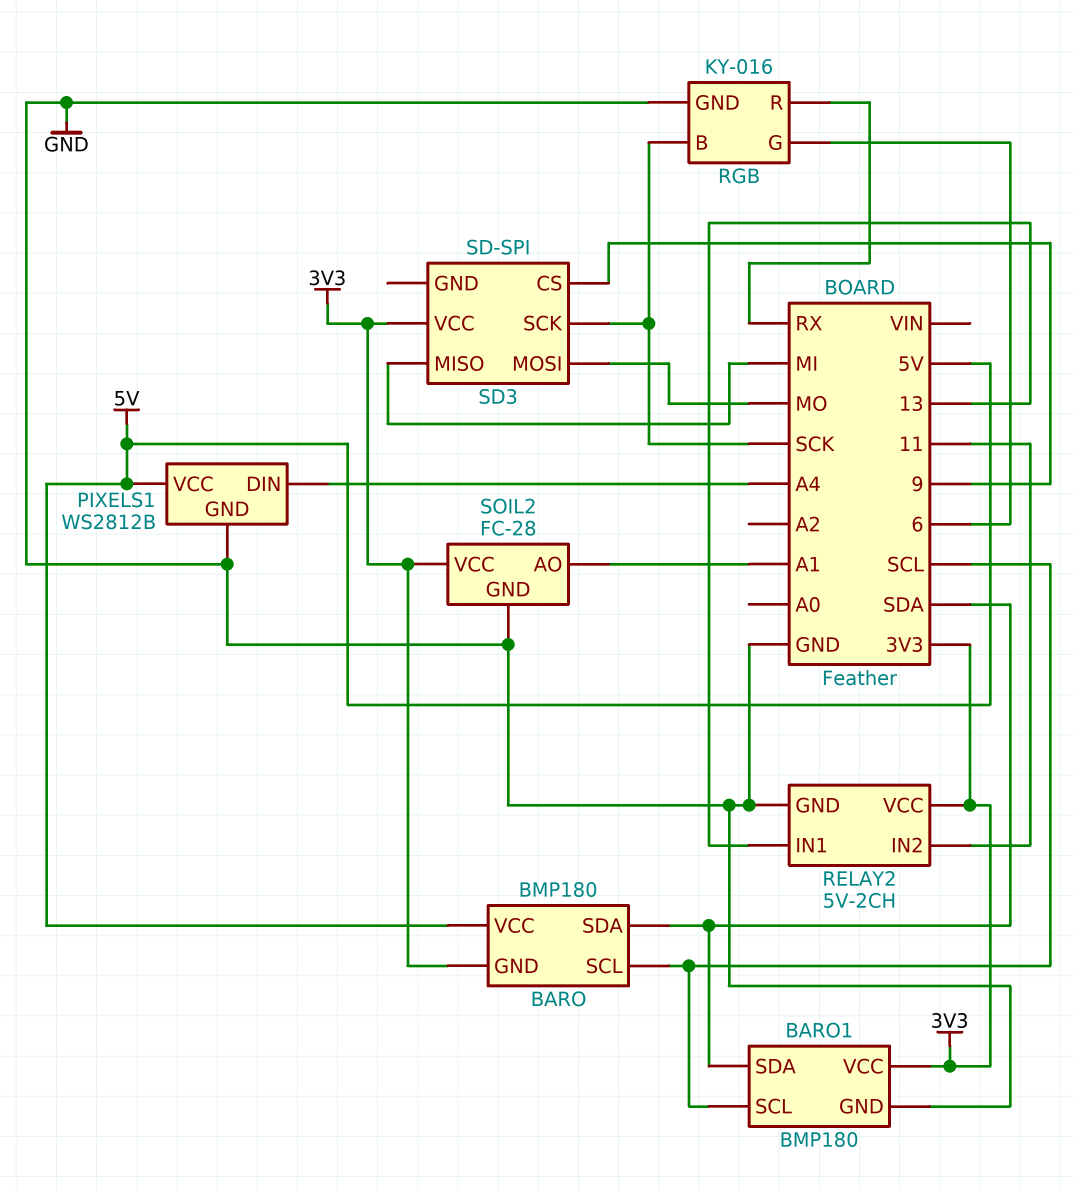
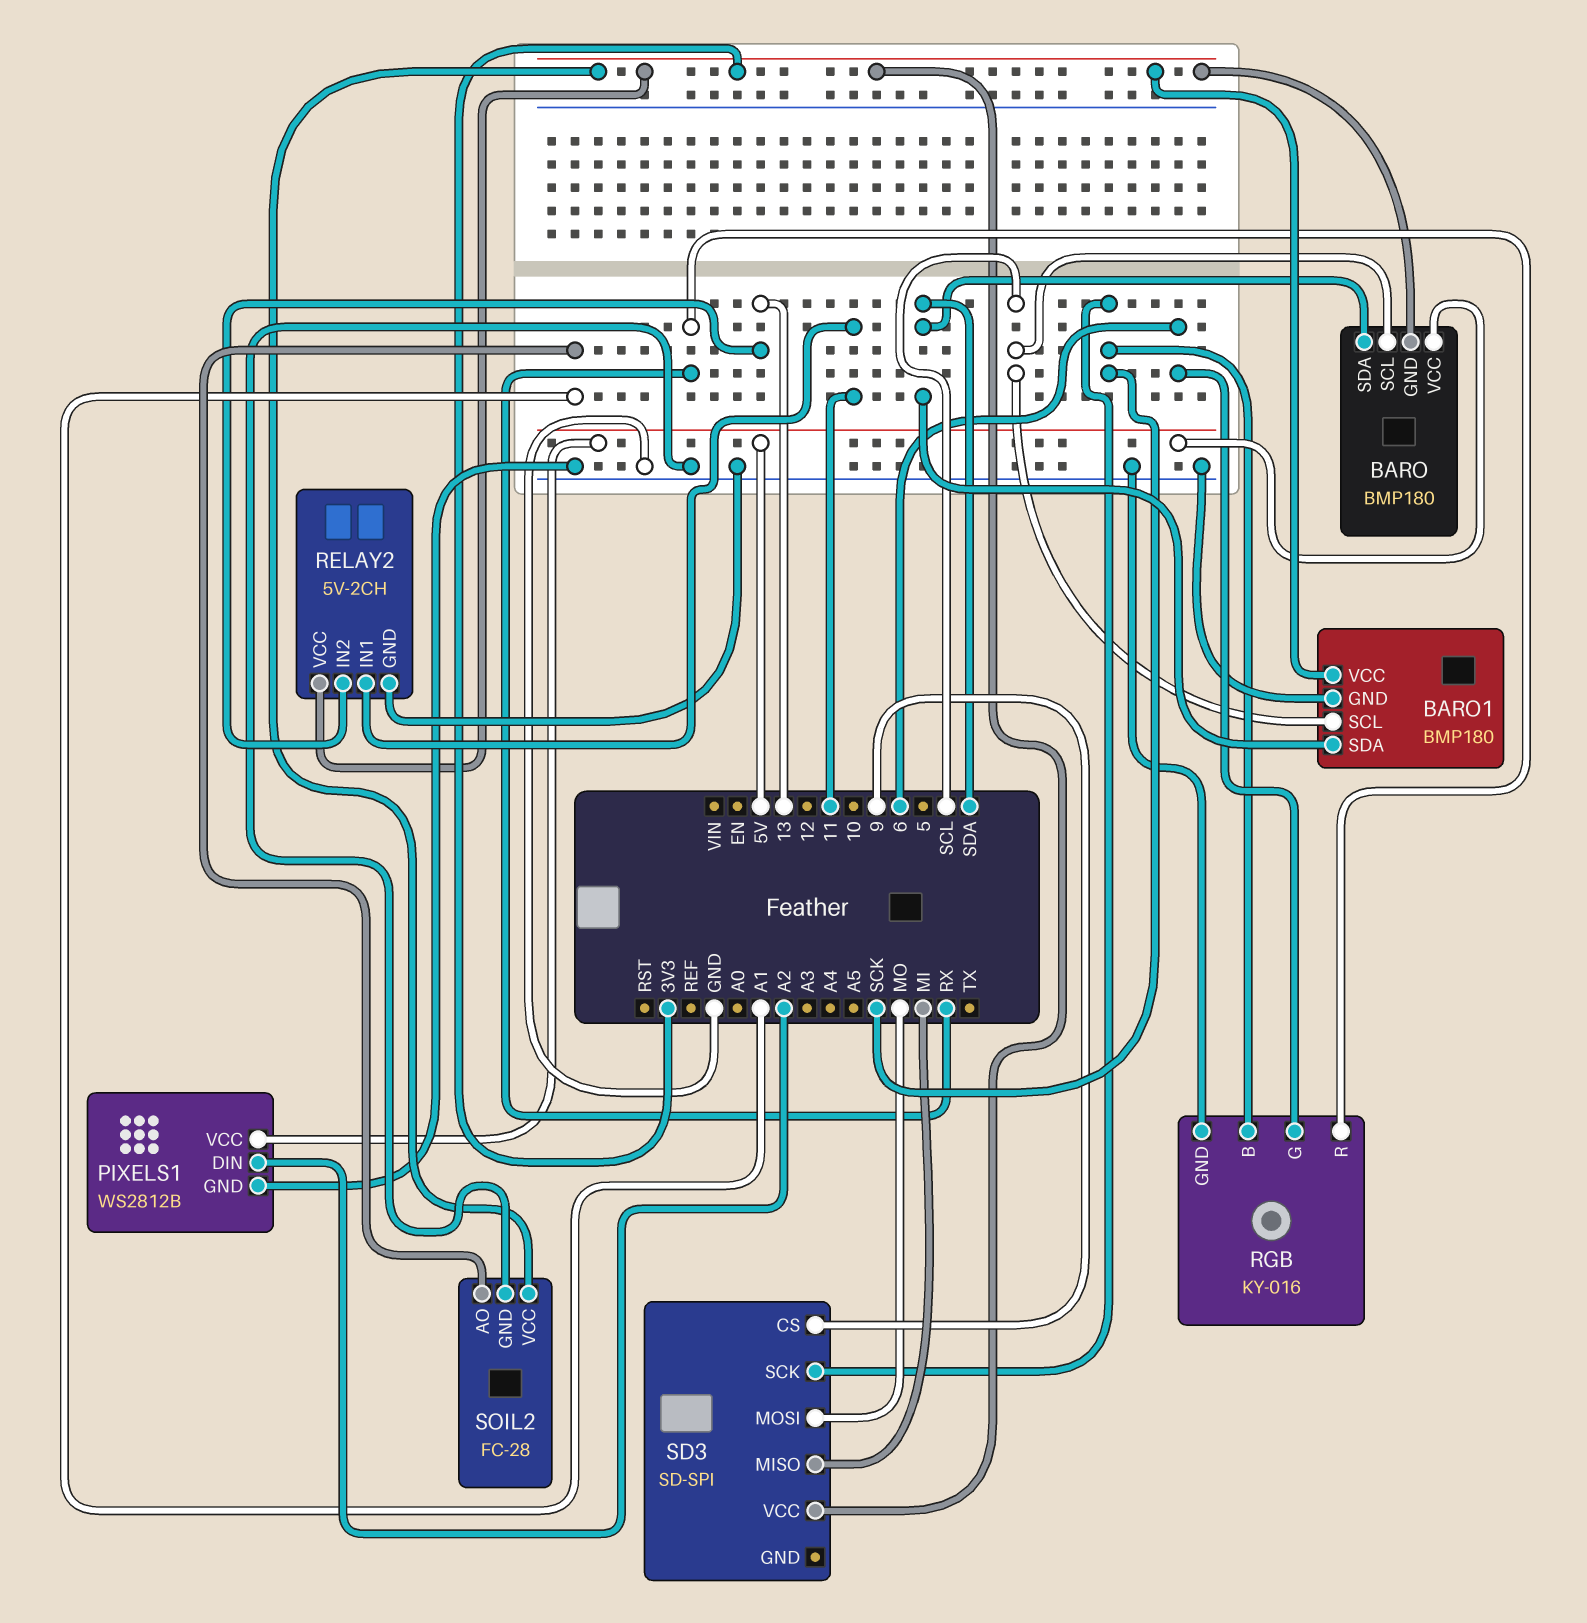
PIXELS1 pin DIN: A4 -> A2
RELAY2 pin IN1: 13 -> 11
RELAY2 pin IN2: 11 -> 13

